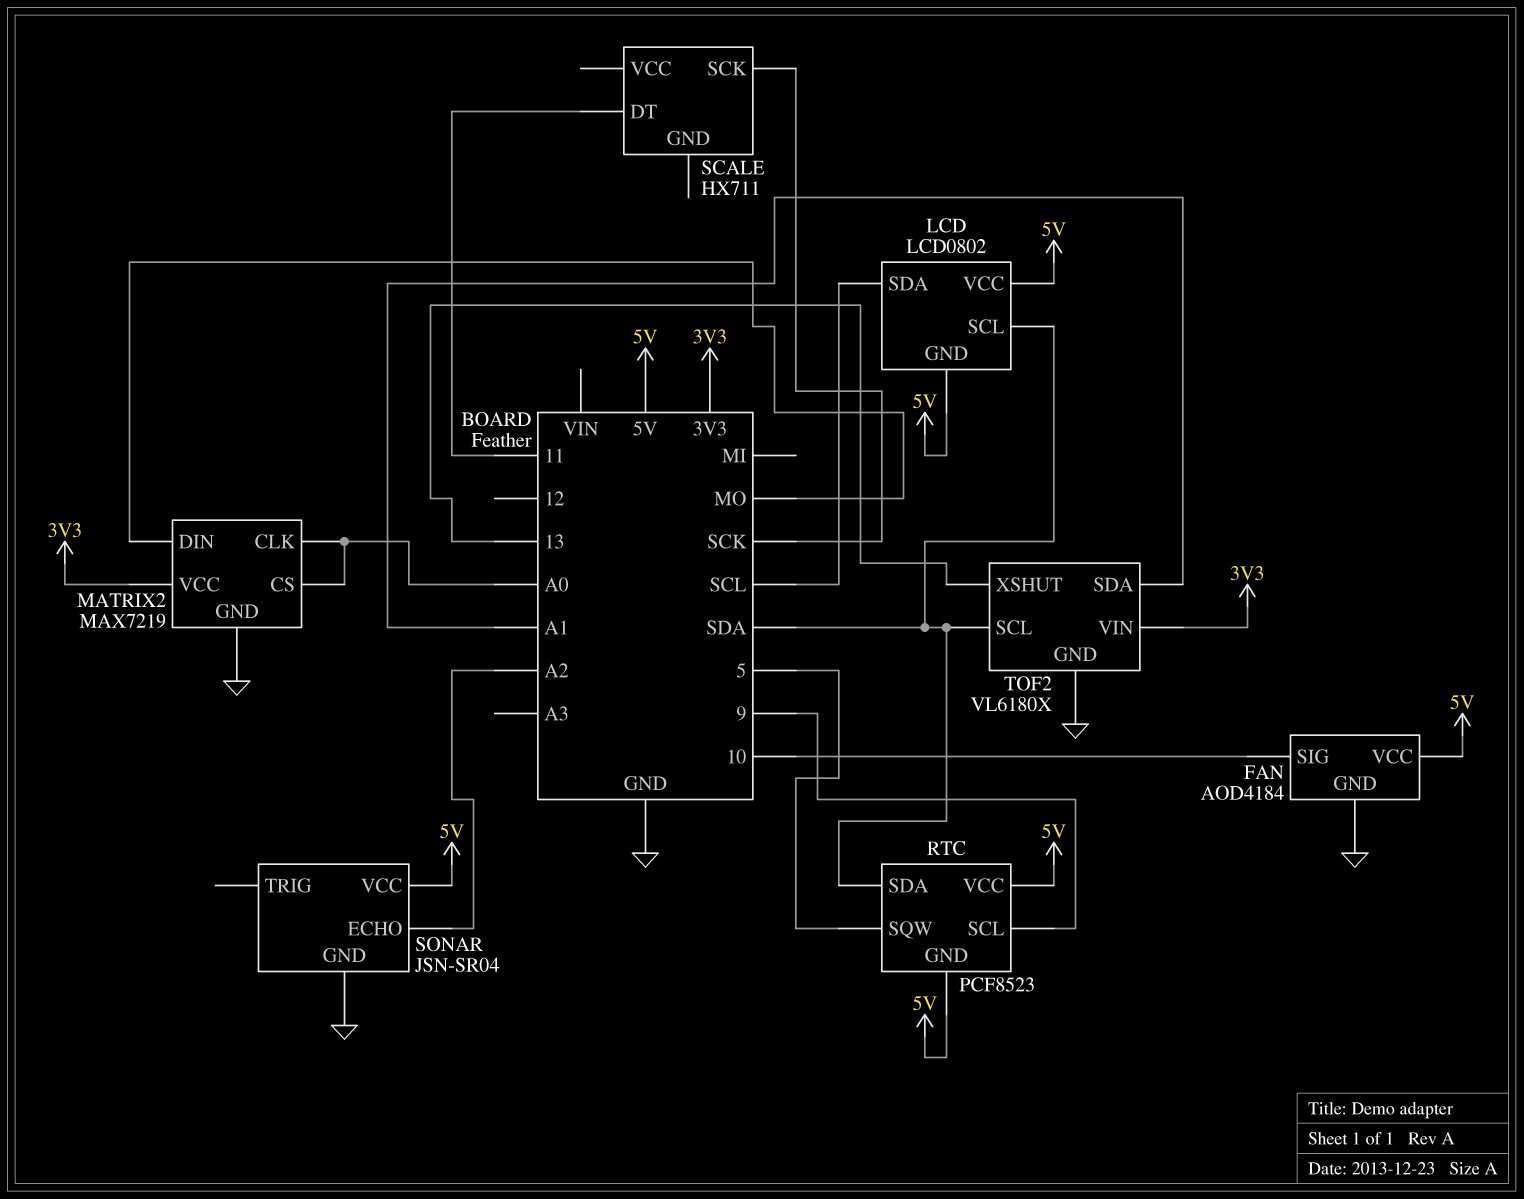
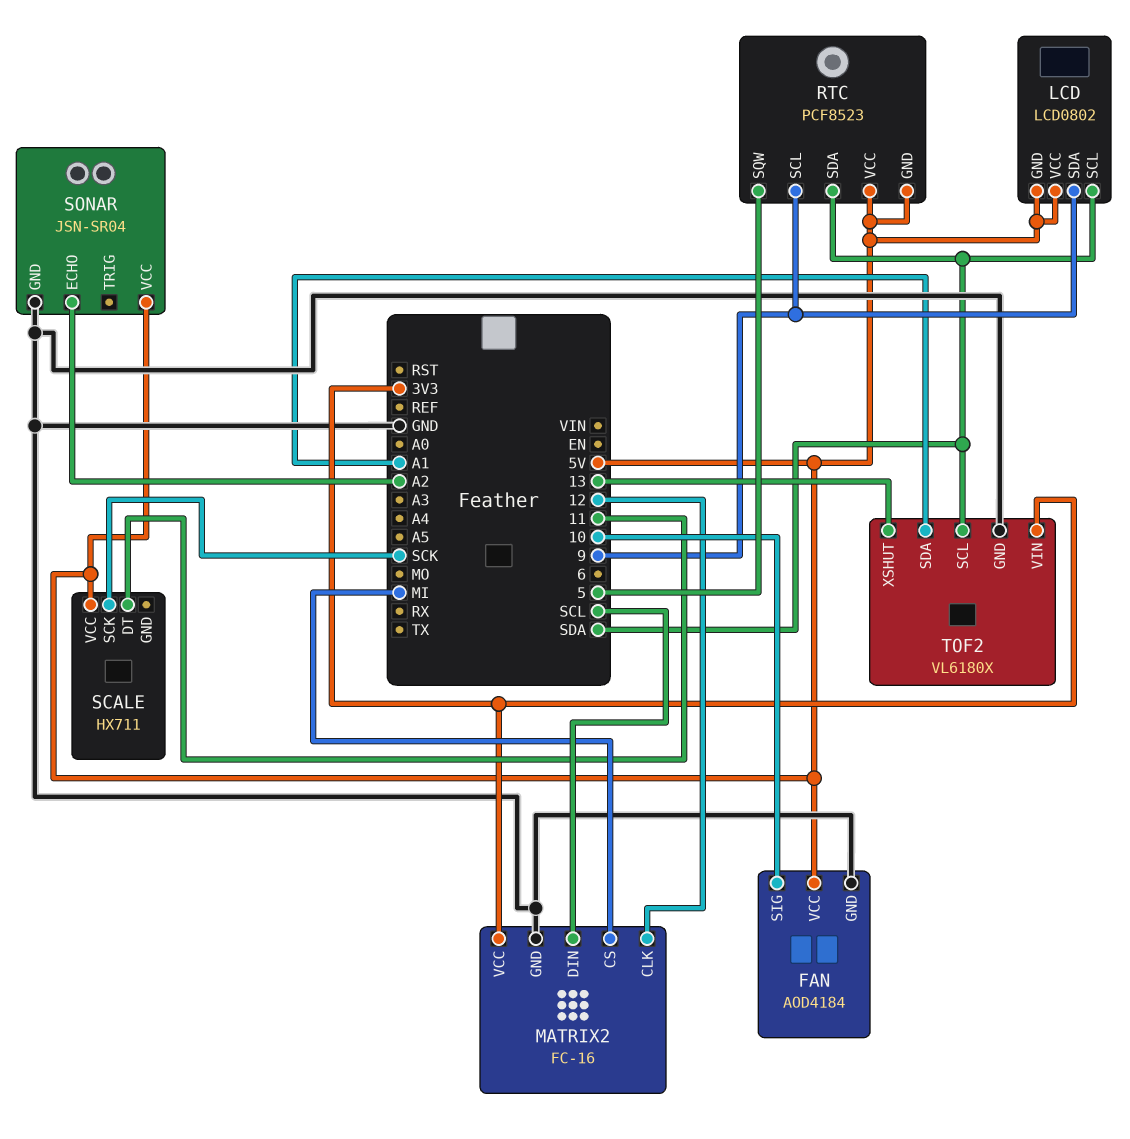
LCD pin SDA: SCL -> 9
MATRIX2: MAX7219 -> FC-16
MATRIX2 pin CLK: A0 -> 12
MATRIX2 pin CS: A0 -> MI
MATRIX2 pin DIN: MO -> SCL
SCALE pin VCC: none -> 5V

